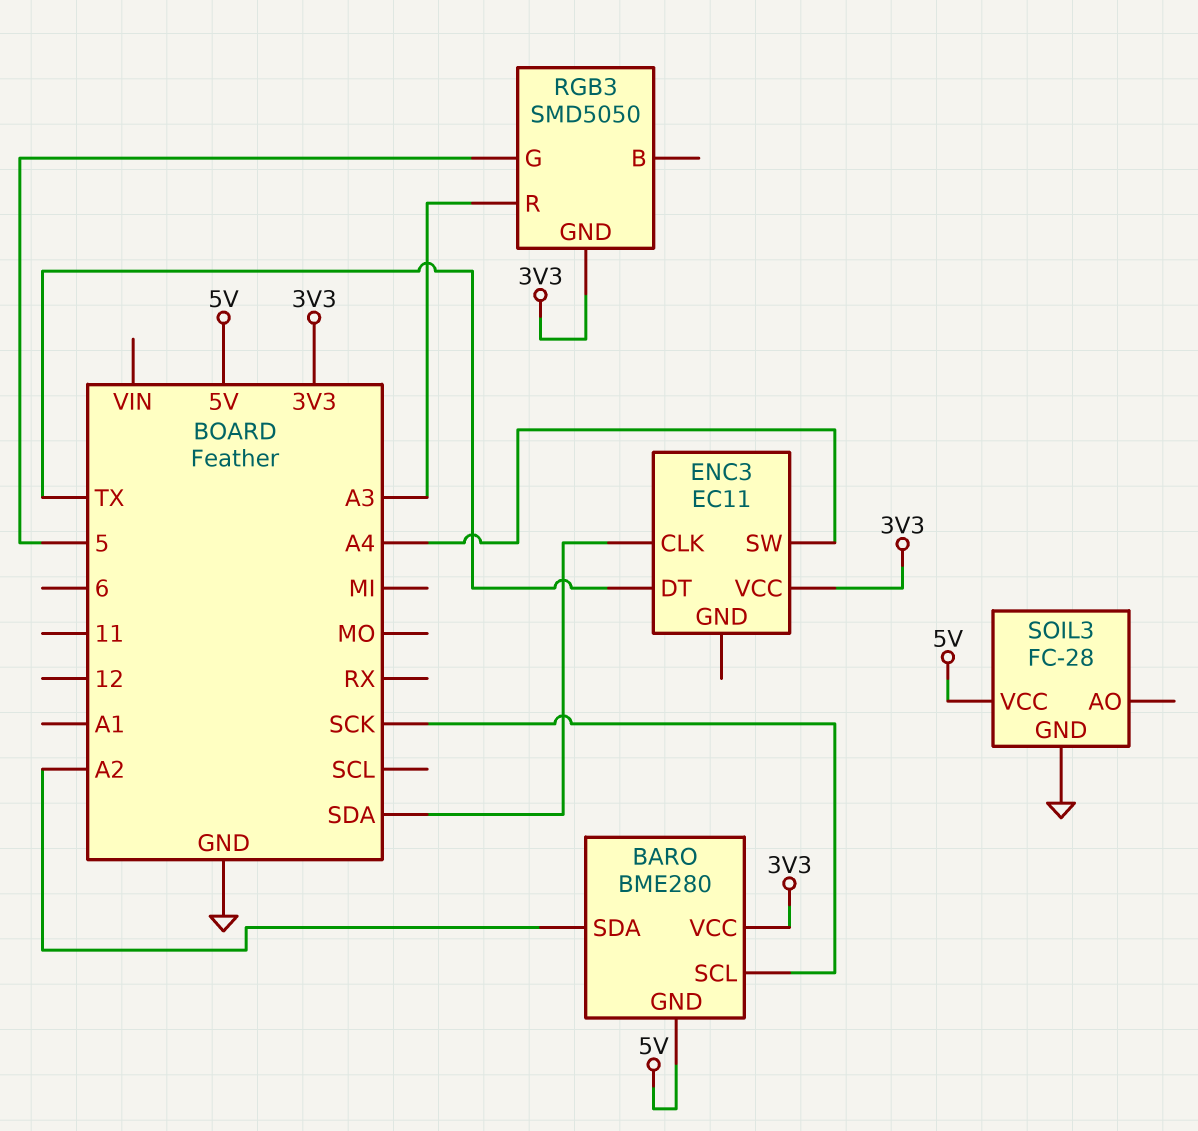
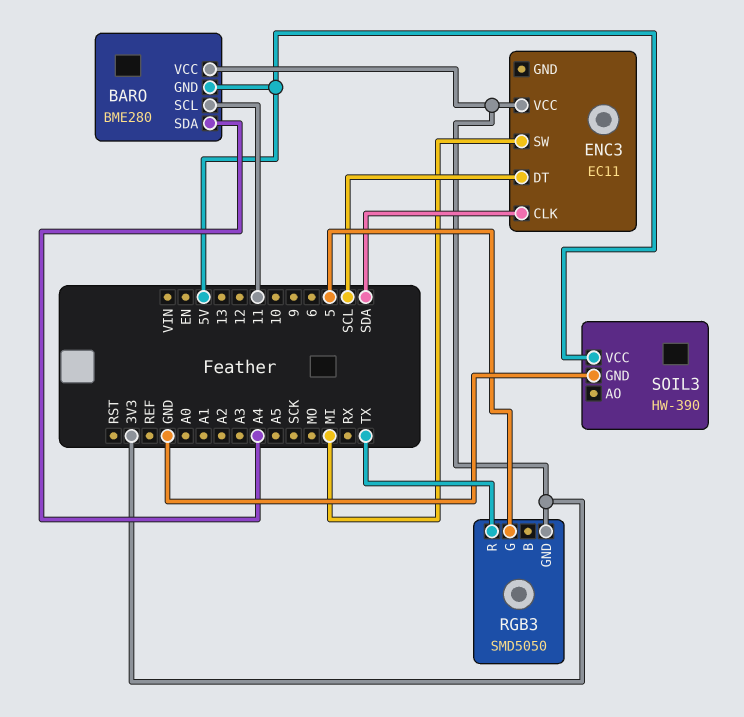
BARO pin SCL: SCK -> 11
BARO pin SDA: A2 -> A4
ENC3 pin DT: TX -> SCL
ENC3 pin SW: A4 -> MI
RGB3 pin R: A3 -> TX
SOIL3: FC-28 -> HW-390

